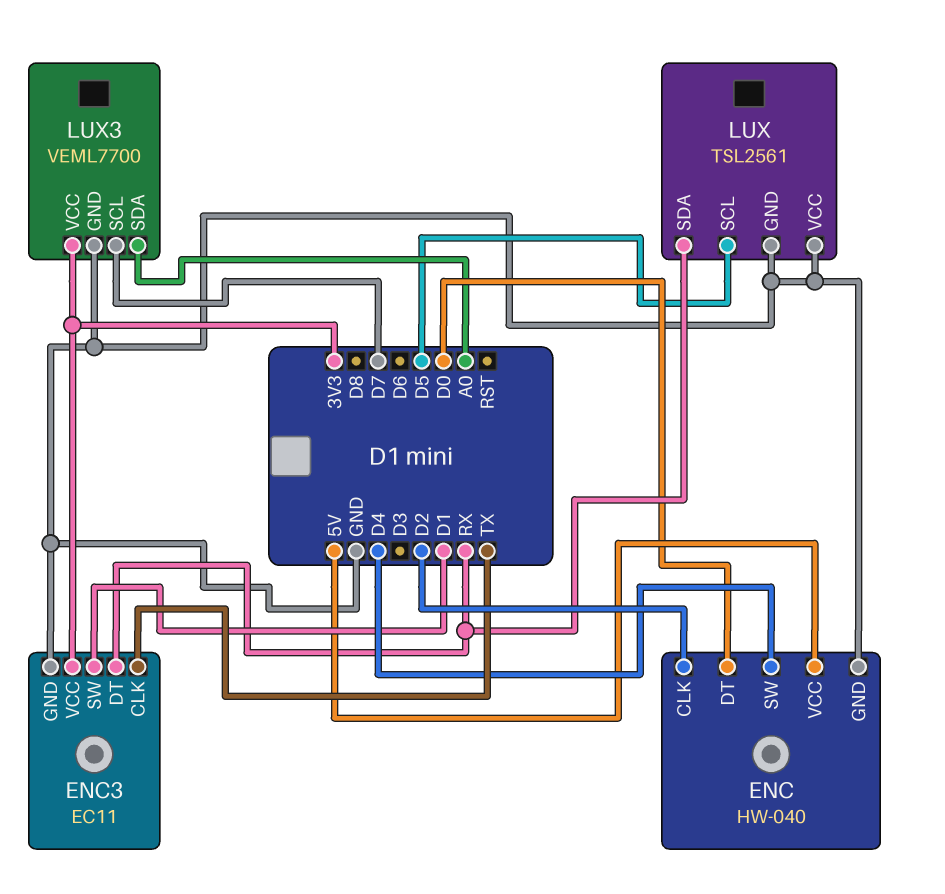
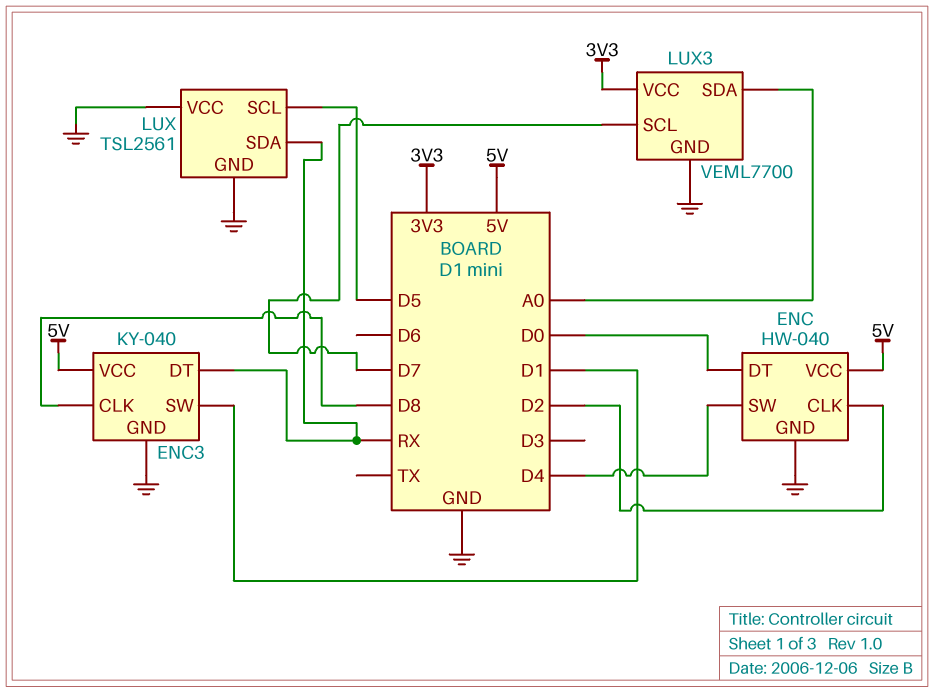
ENC3: EC11 -> KY-040
ENC3 pin CLK: TX -> D8
ENC3 pin VCC: 3V3 -> 5V

